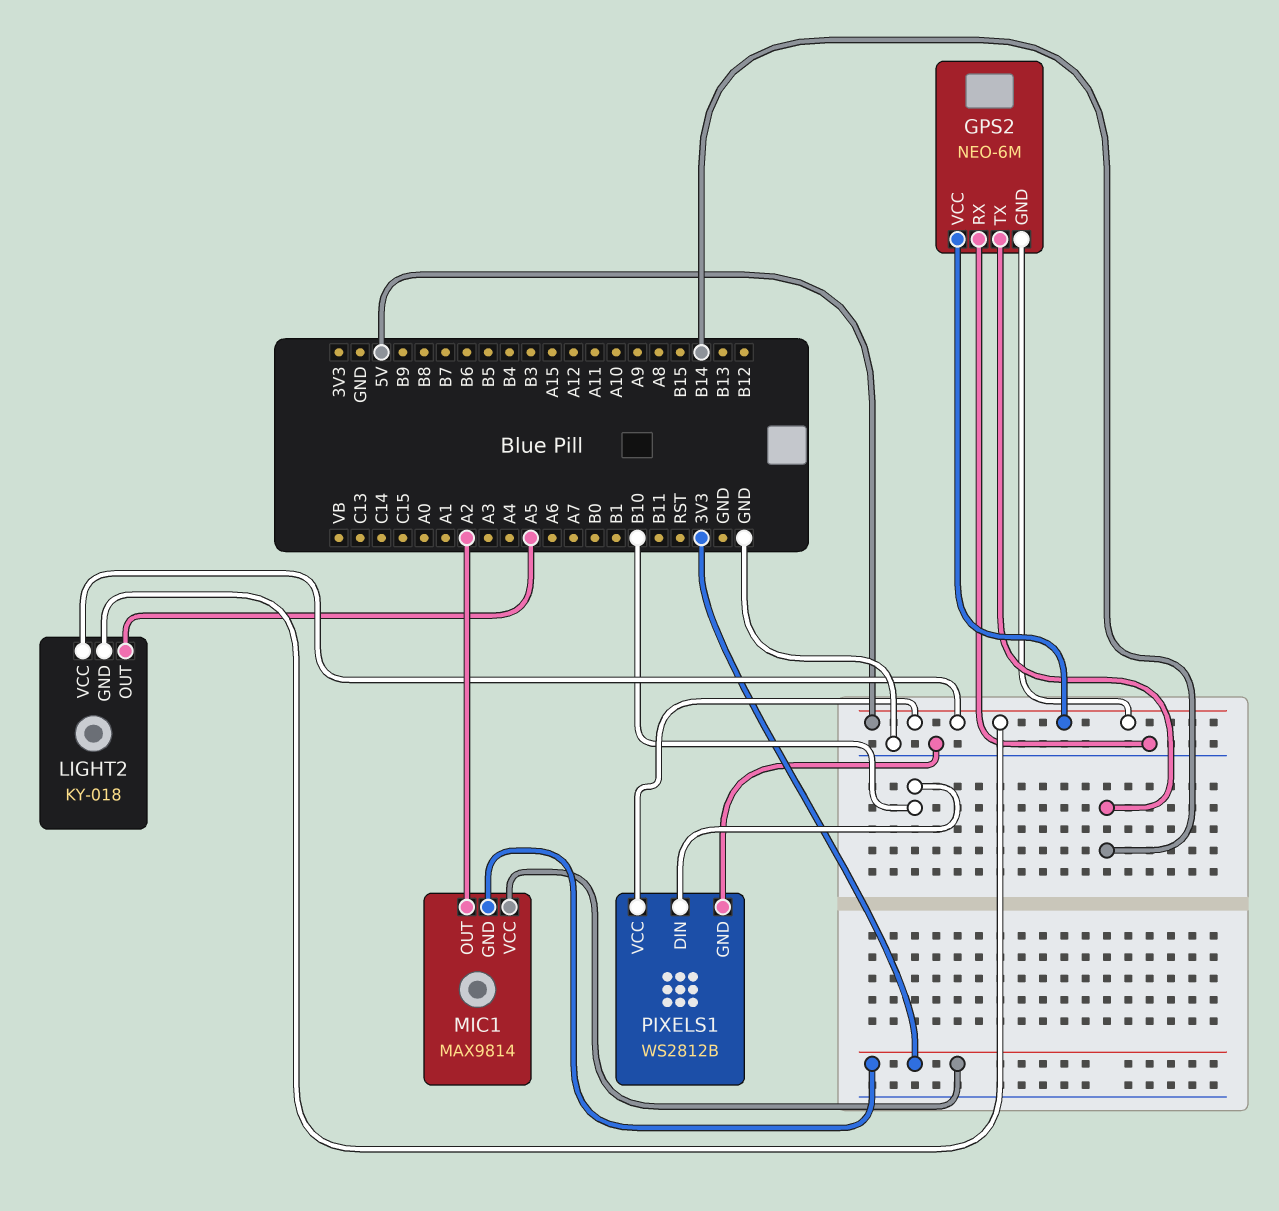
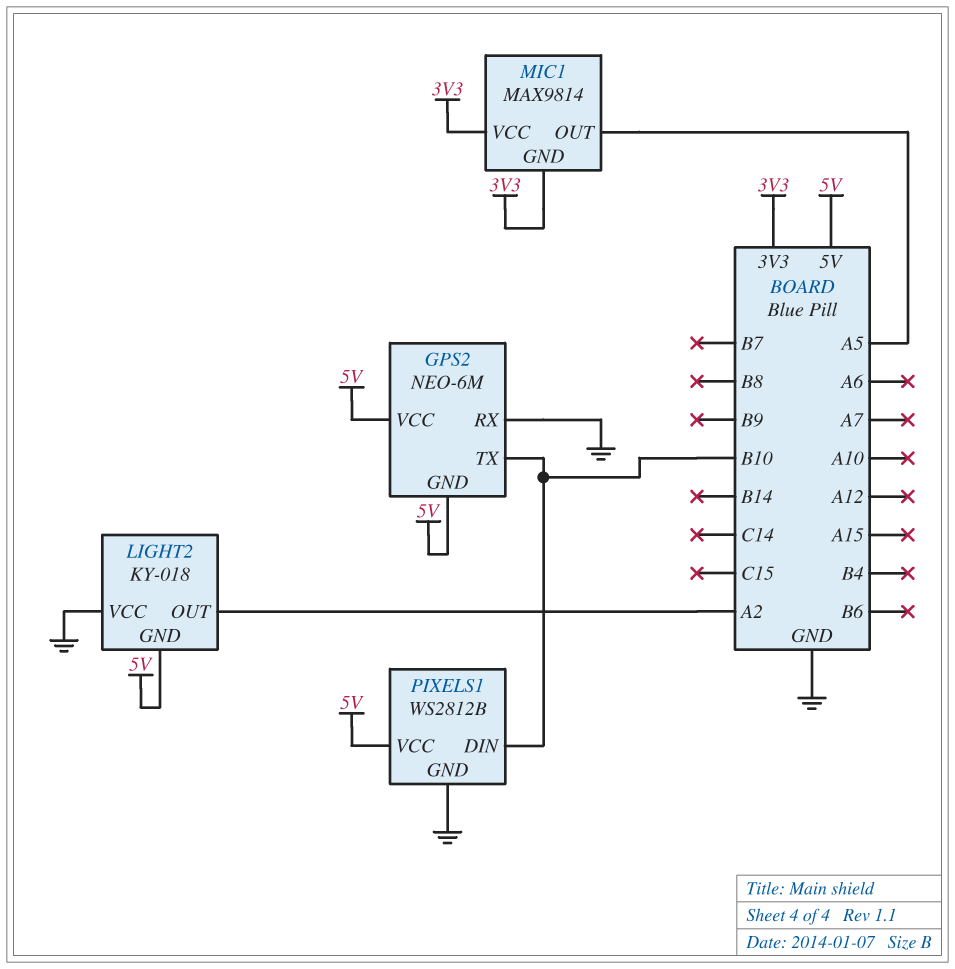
GPS2 pin TX: B14 -> B10
LIGHT2 pin OUT: A5 -> A2
LIGHT2 pin VCC: 5V -> GND
MIC1 pin OUT: A2 -> A5

